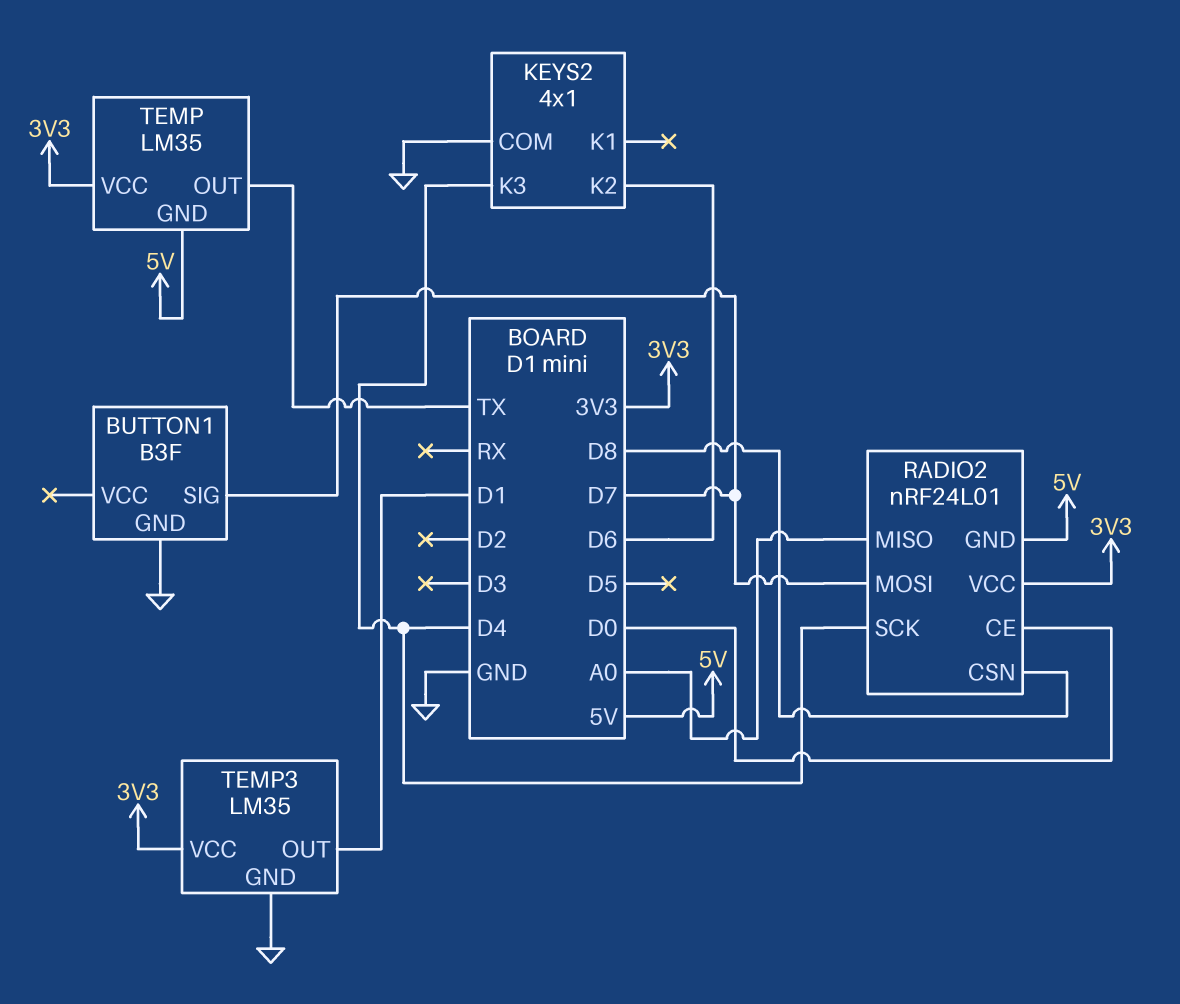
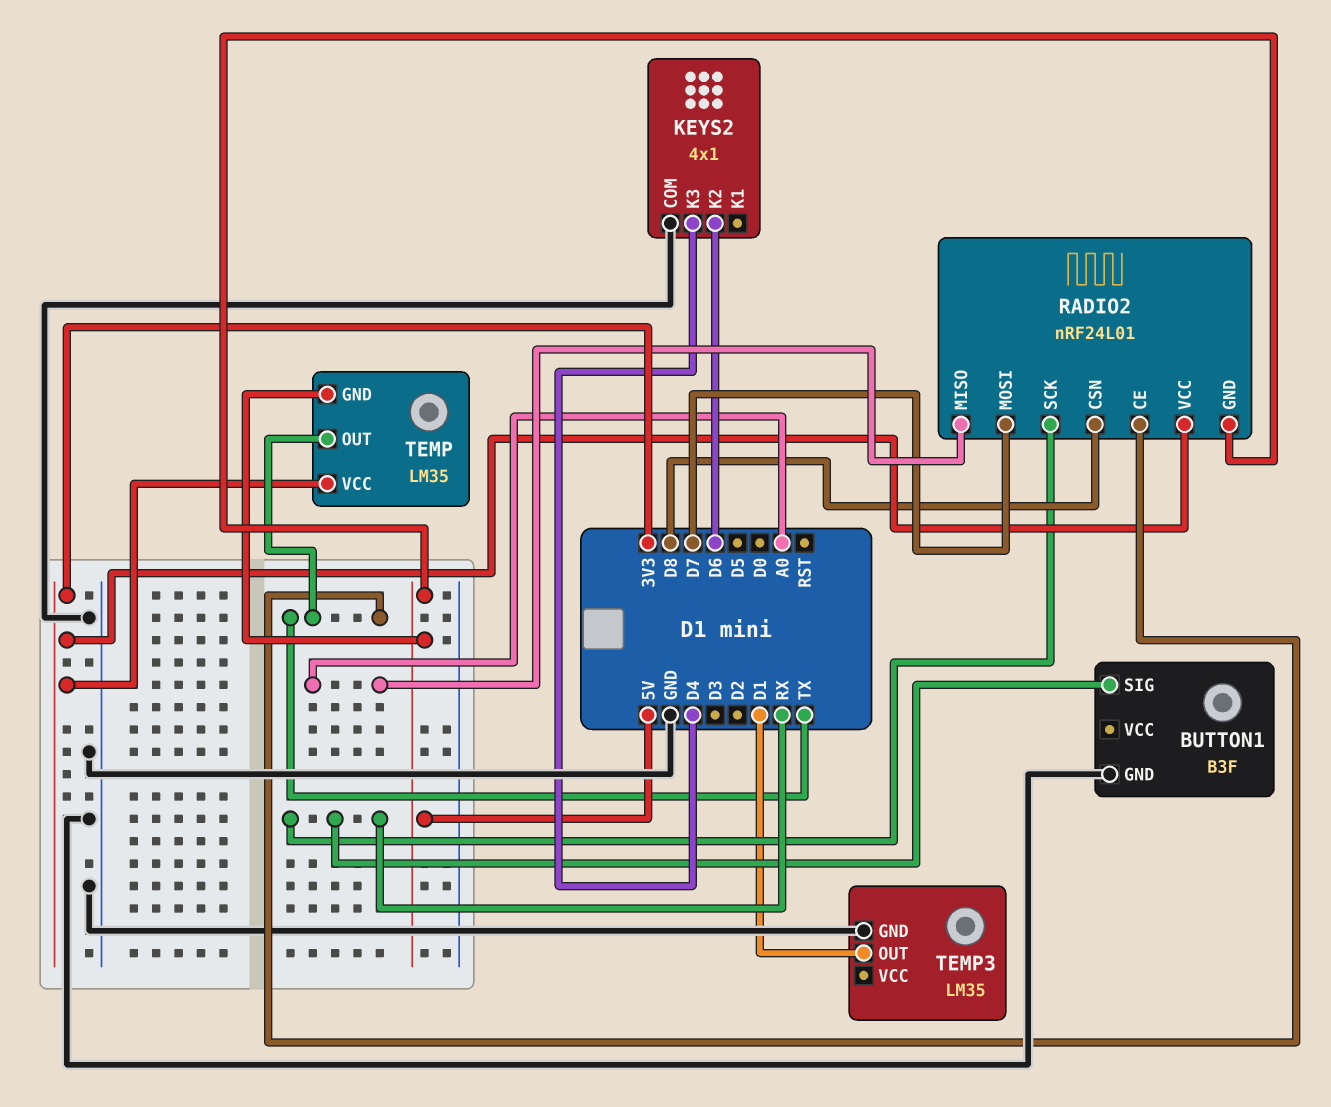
BUTTON1 pin SIG: D7 -> RX
RADIO2 pin CE: D0 -> TX
RADIO2 pin SCK: D4 -> RX
TEMP3 pin VCC: 3V3 -> none

